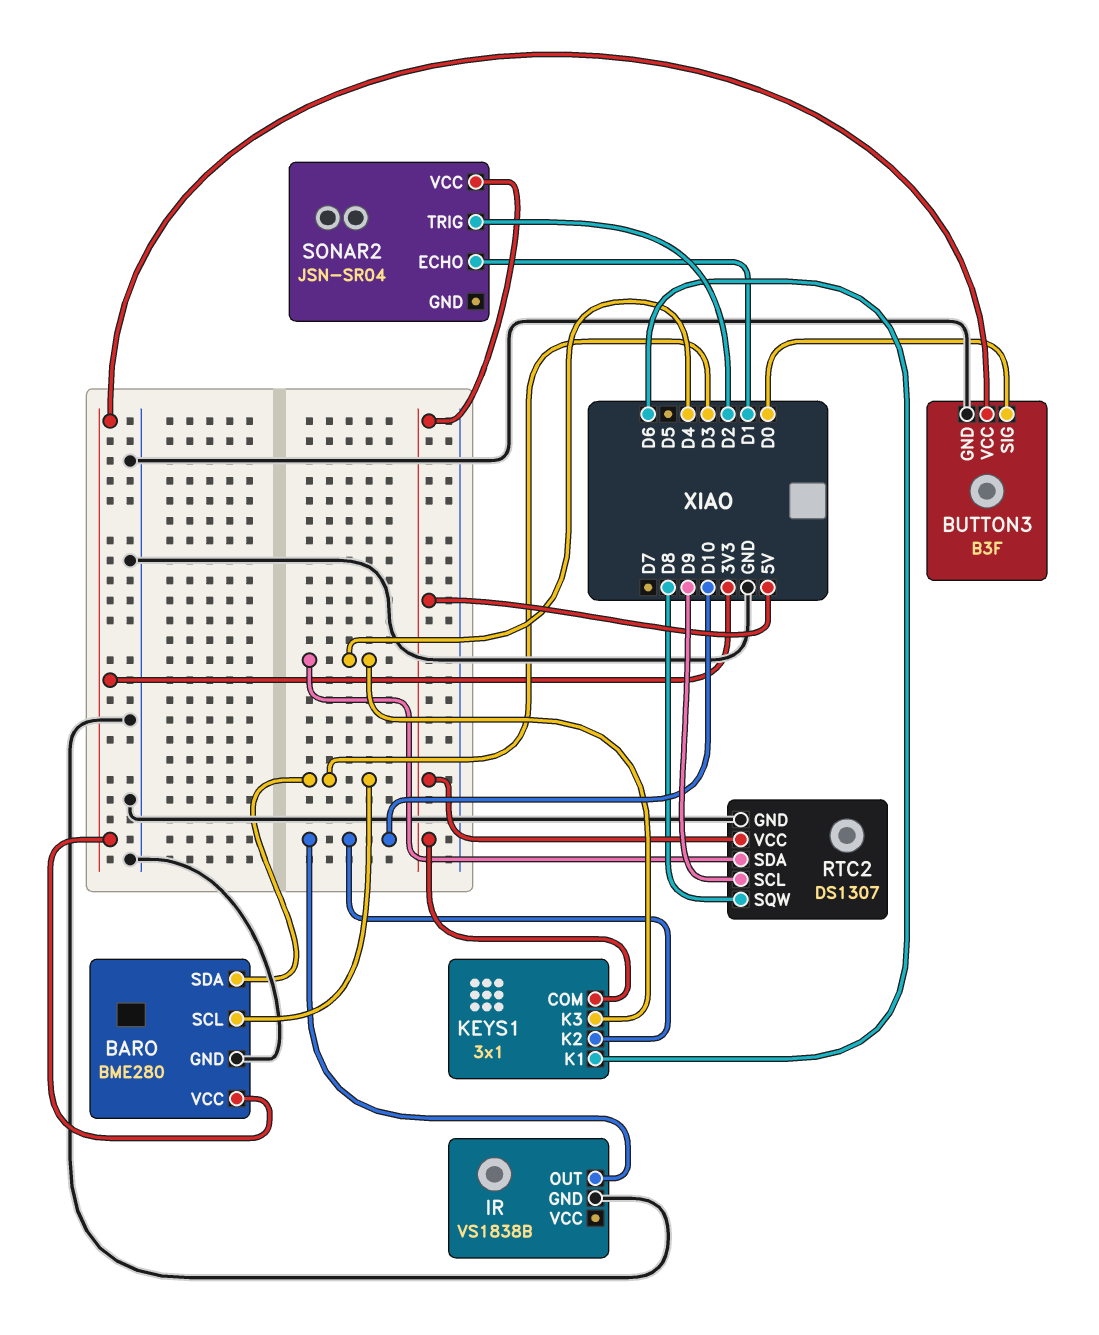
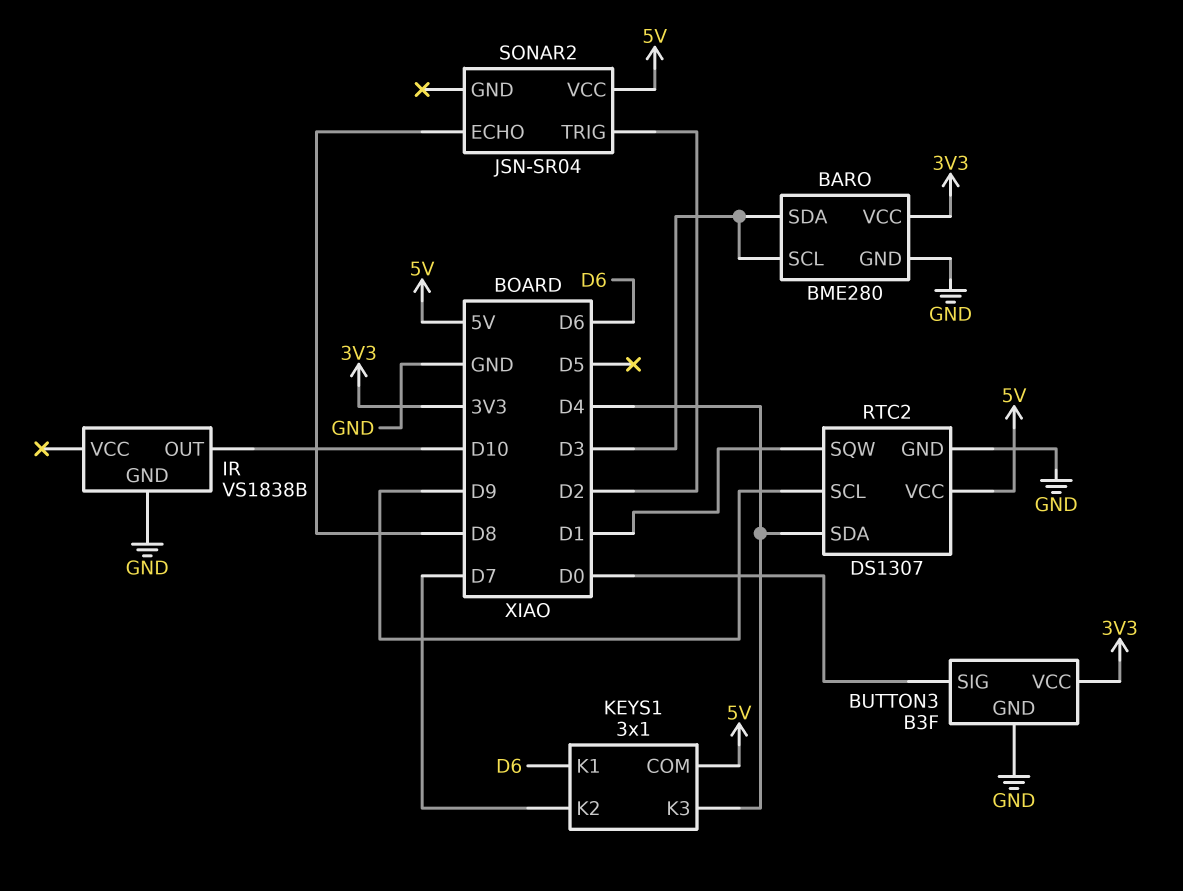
KEYS1 pin K2: D10 -> D7
RTC2 pin SQW: D8 -> D1
SONAR2 pin ECHO: D1 -> D8

